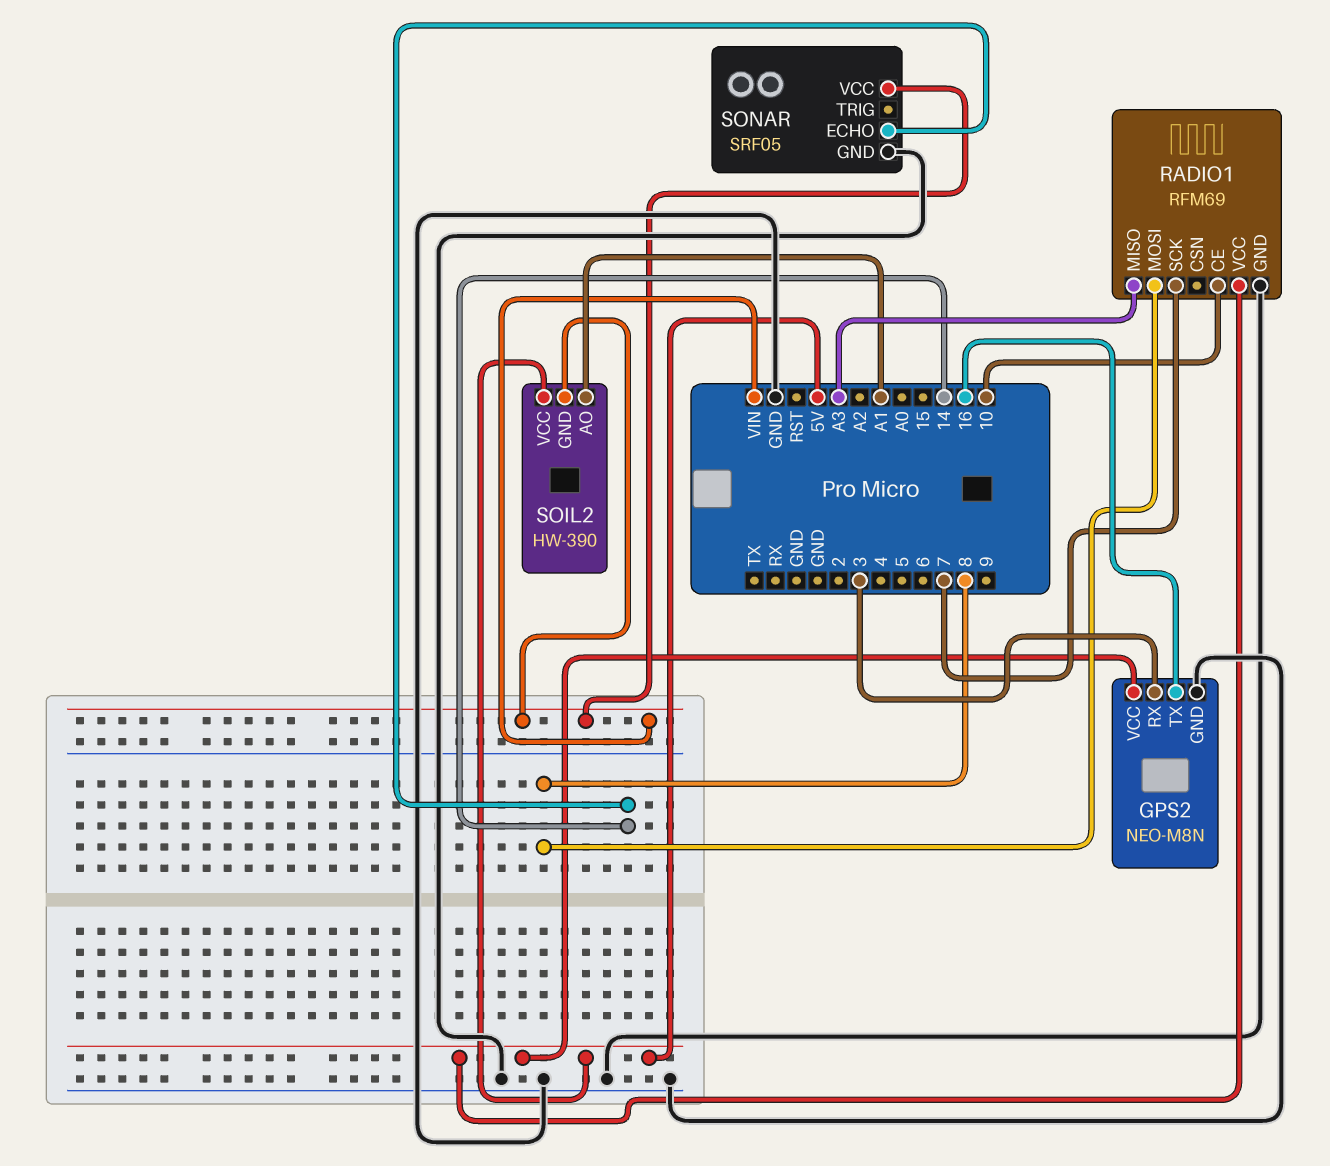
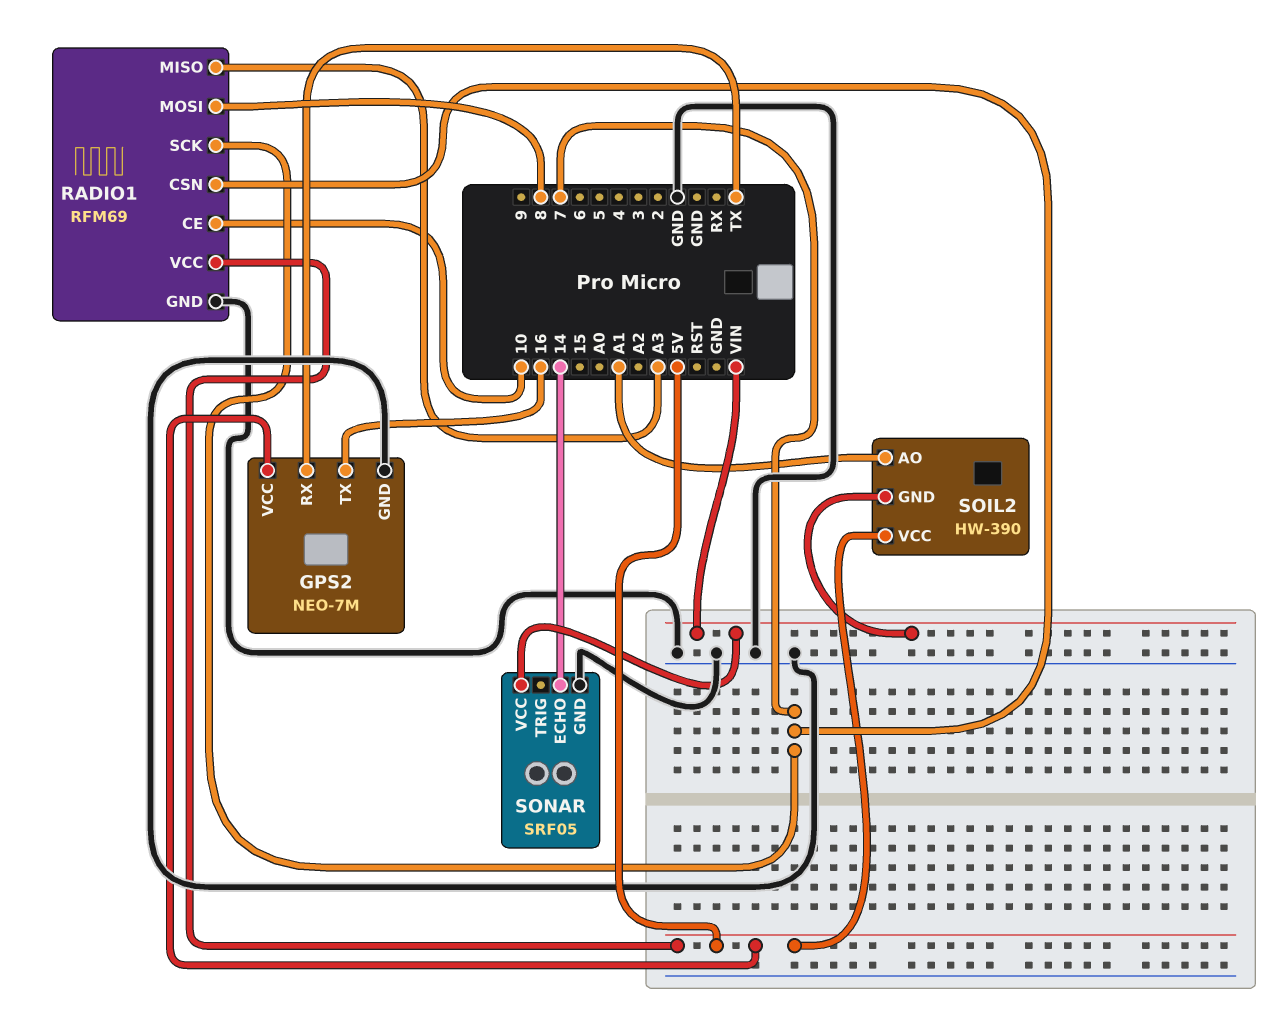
GPS2: NEO-M8N -> NEO-7M
GPS2 pin RX: 3 -> TX
RADIO1 pin CSN: none -> 7

